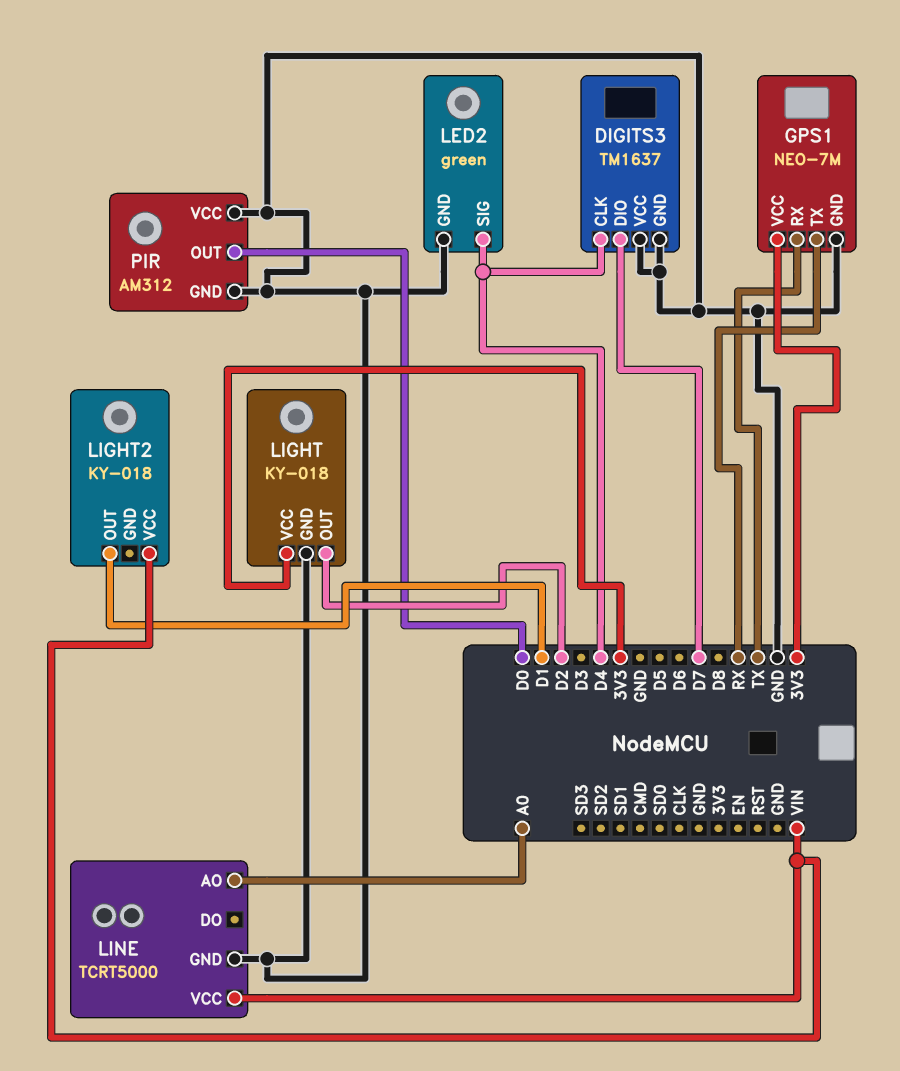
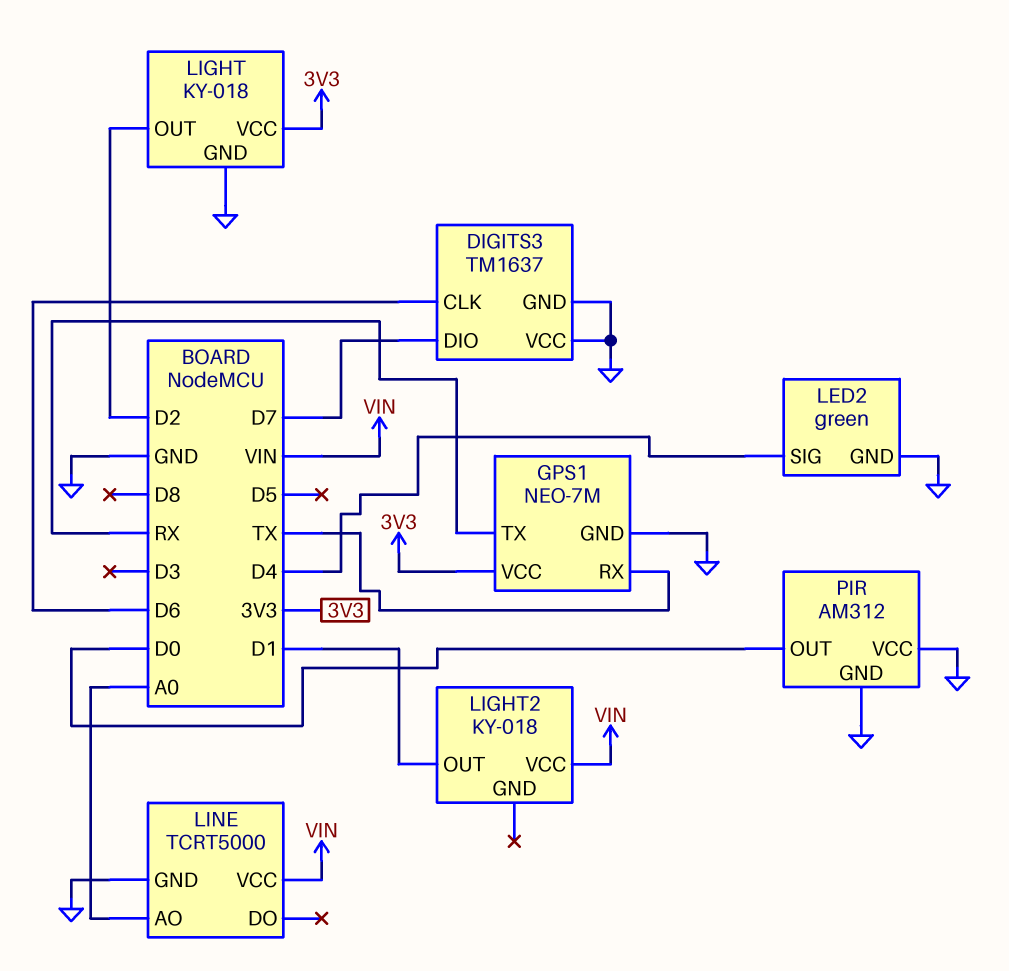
DIGITS3 pin CLK: D4 -> D6

